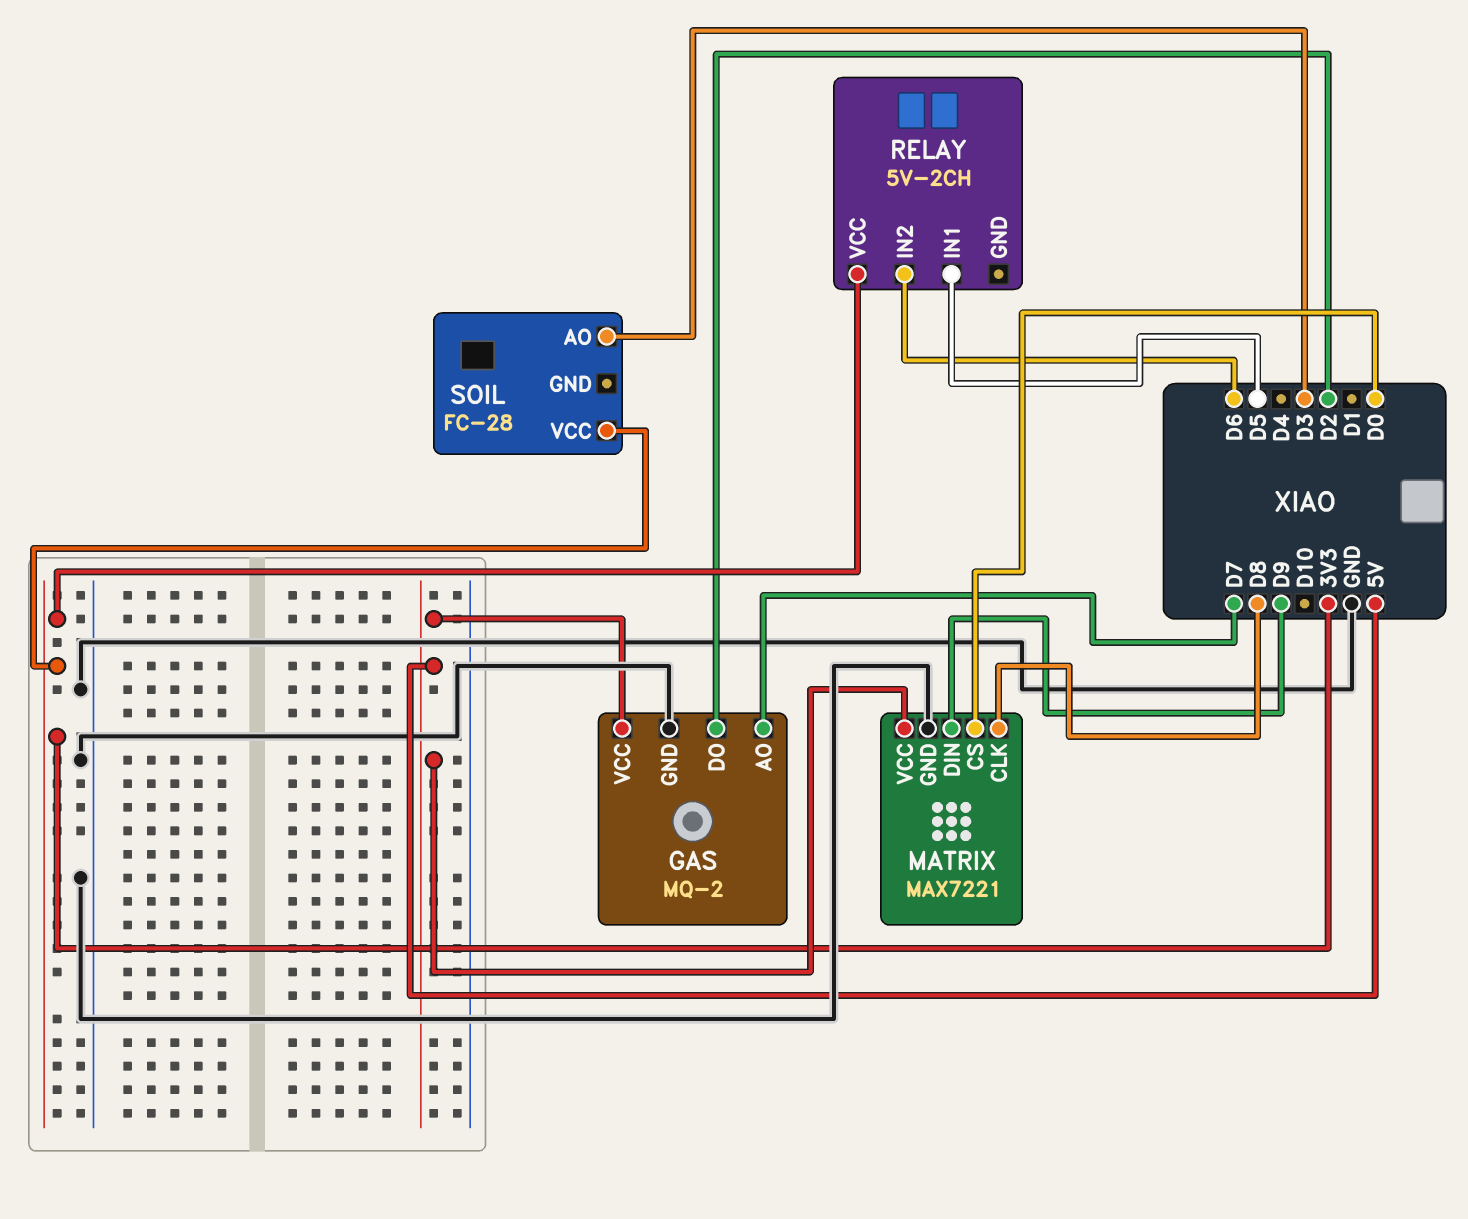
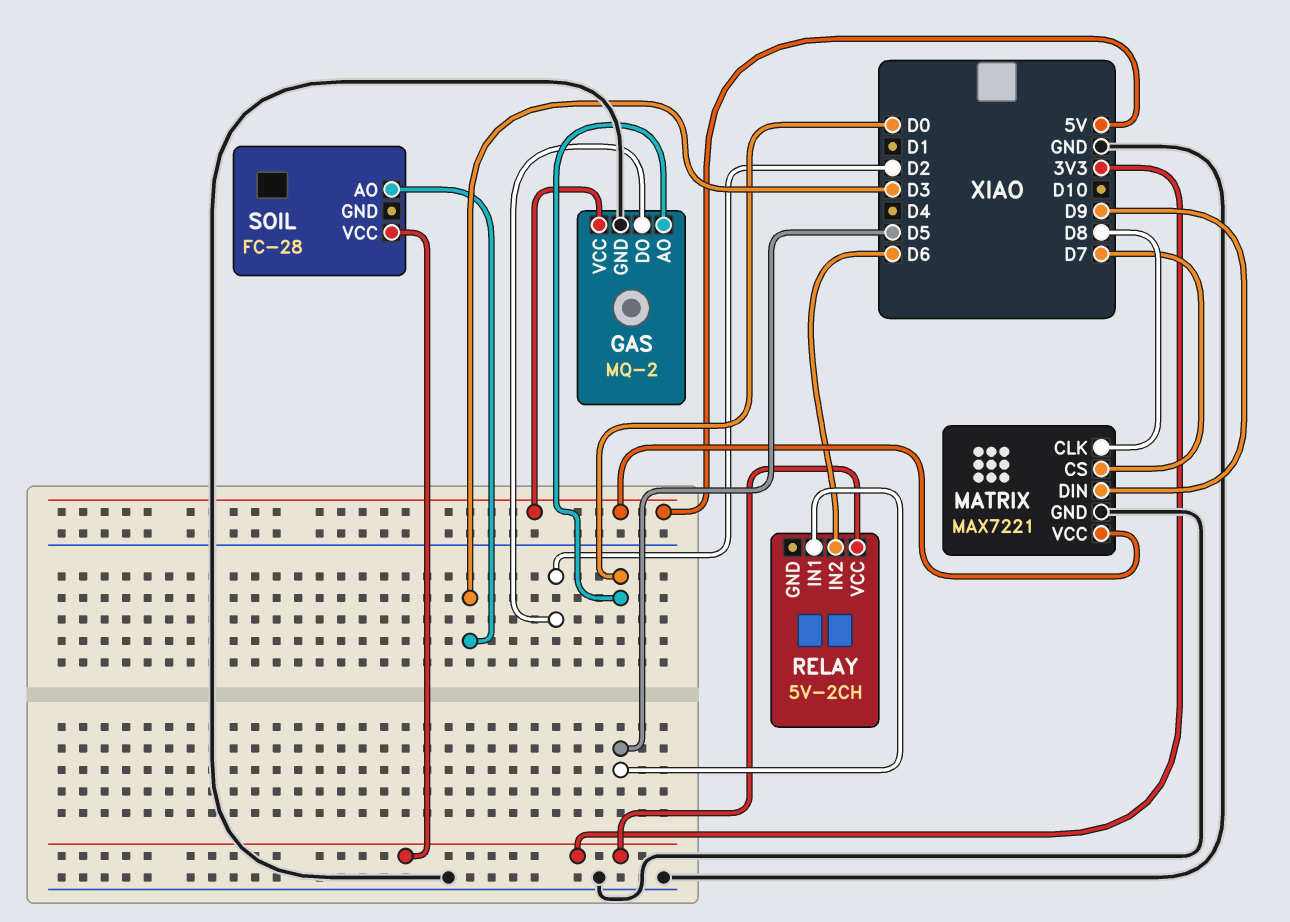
GAS pin AO: D7 -> D0
MATRIX pin CS: D0 -> D7

